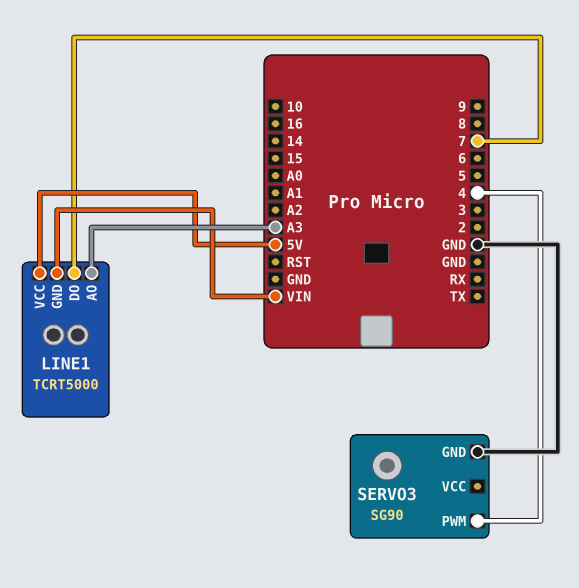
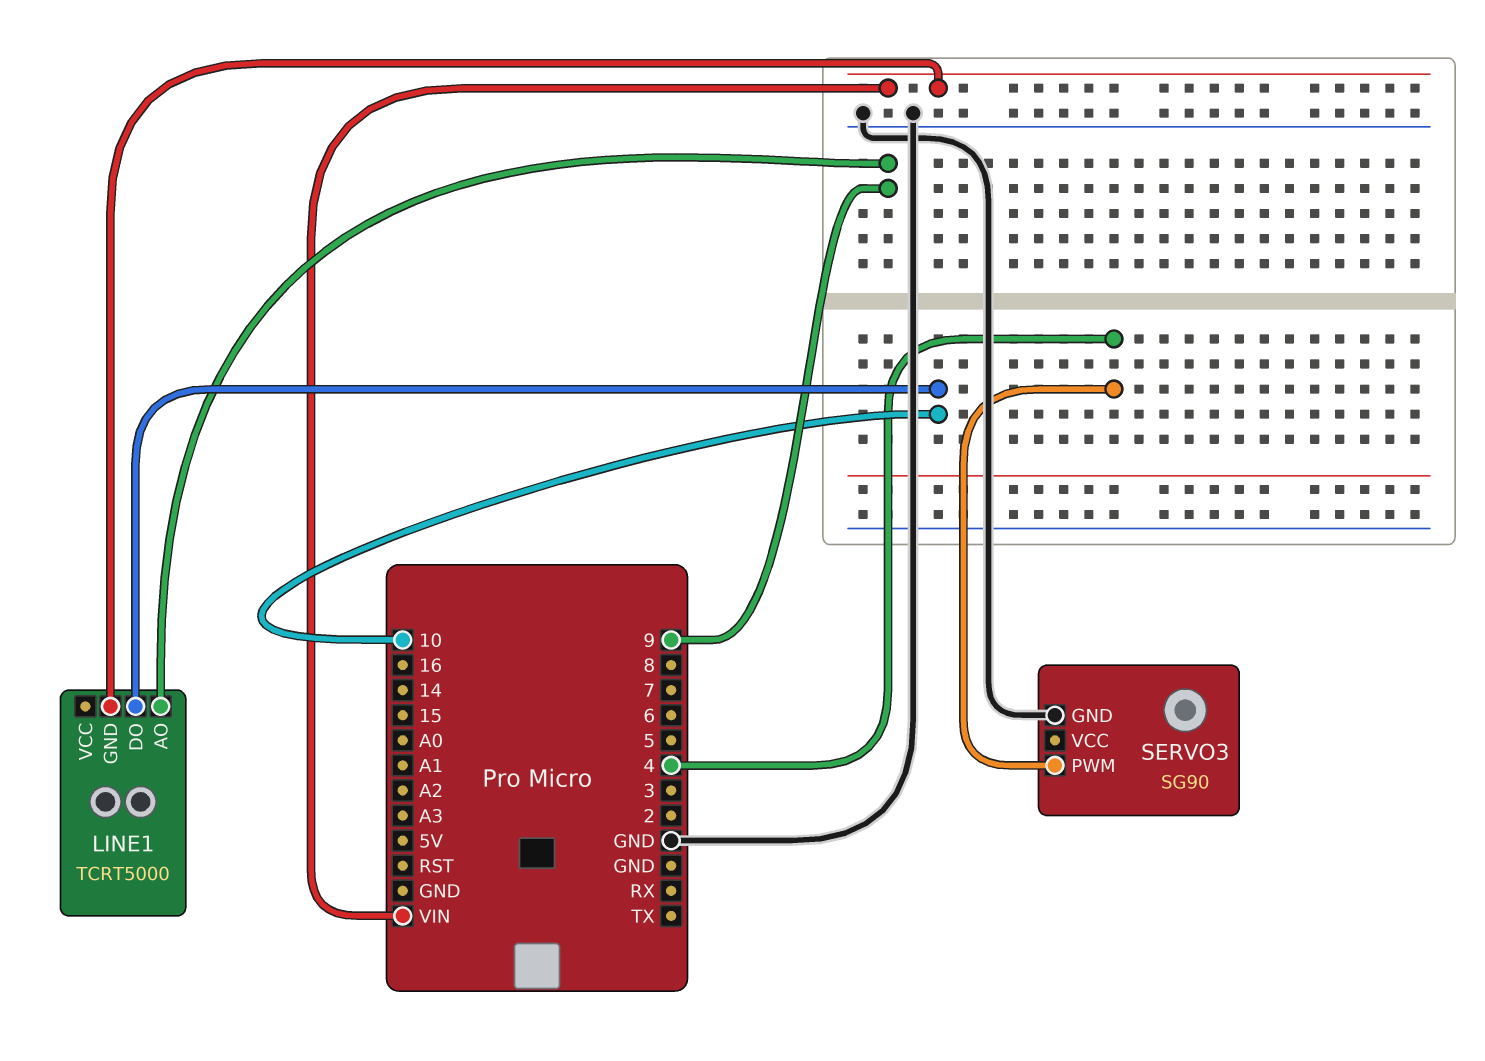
LINE1 pin AO: A3 -> 9
LINE1 pin DO: 7 -> 10
LINE1 pin VCC: 5V -> none

